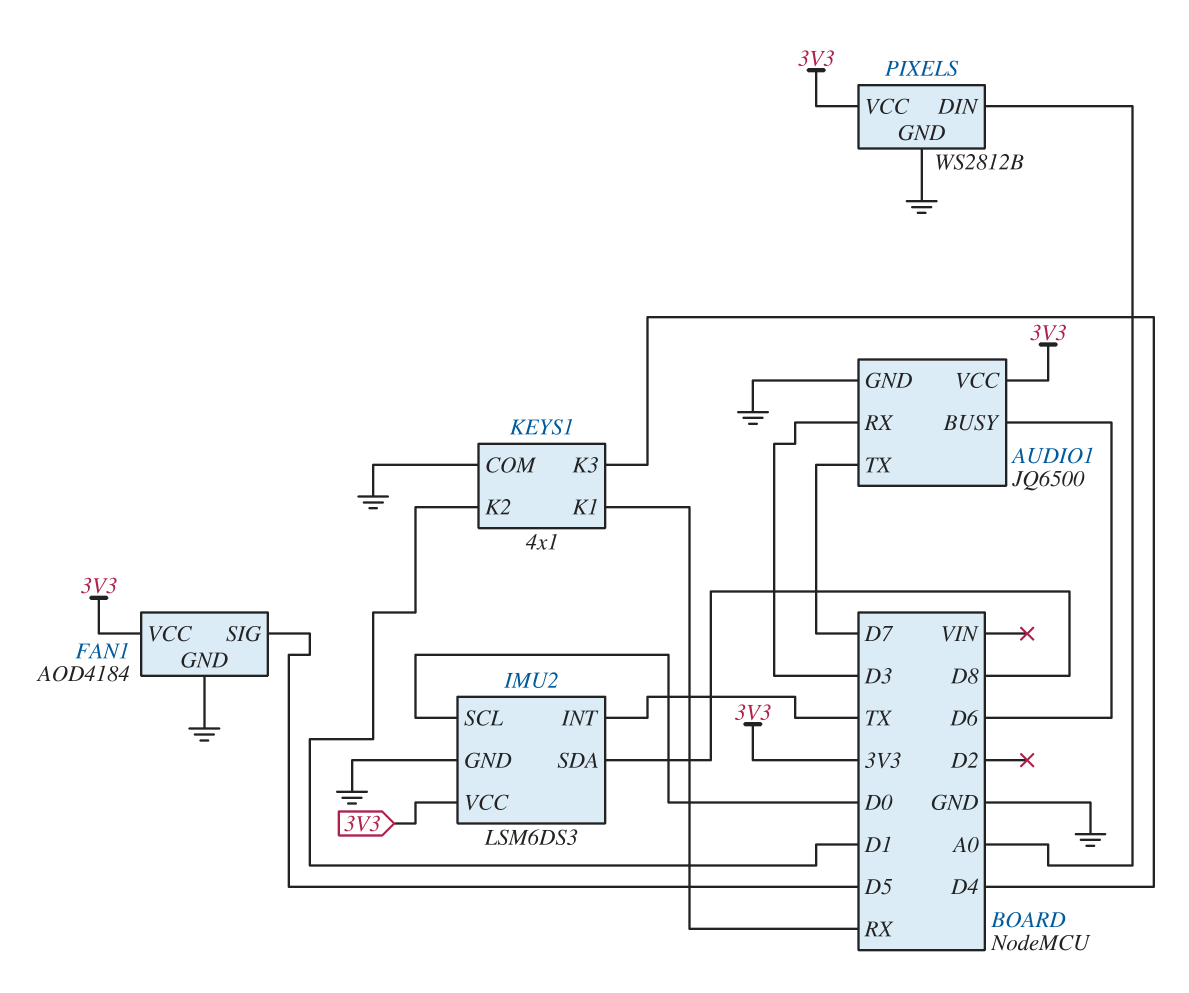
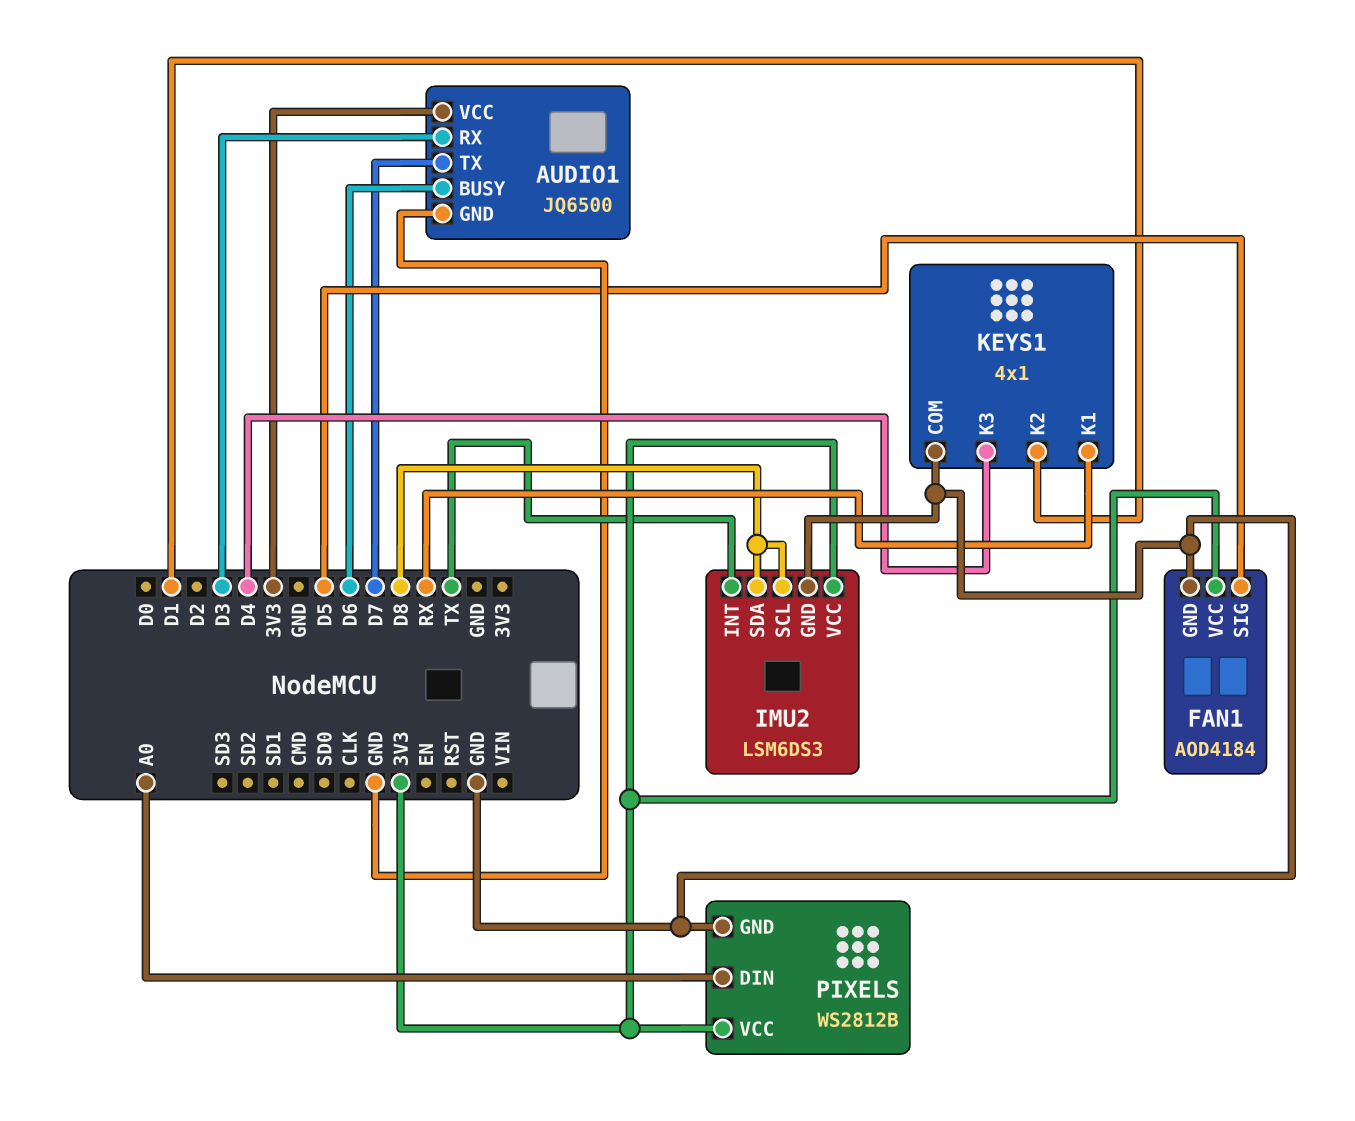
IMU2 pin SCL: D0 -> D8

